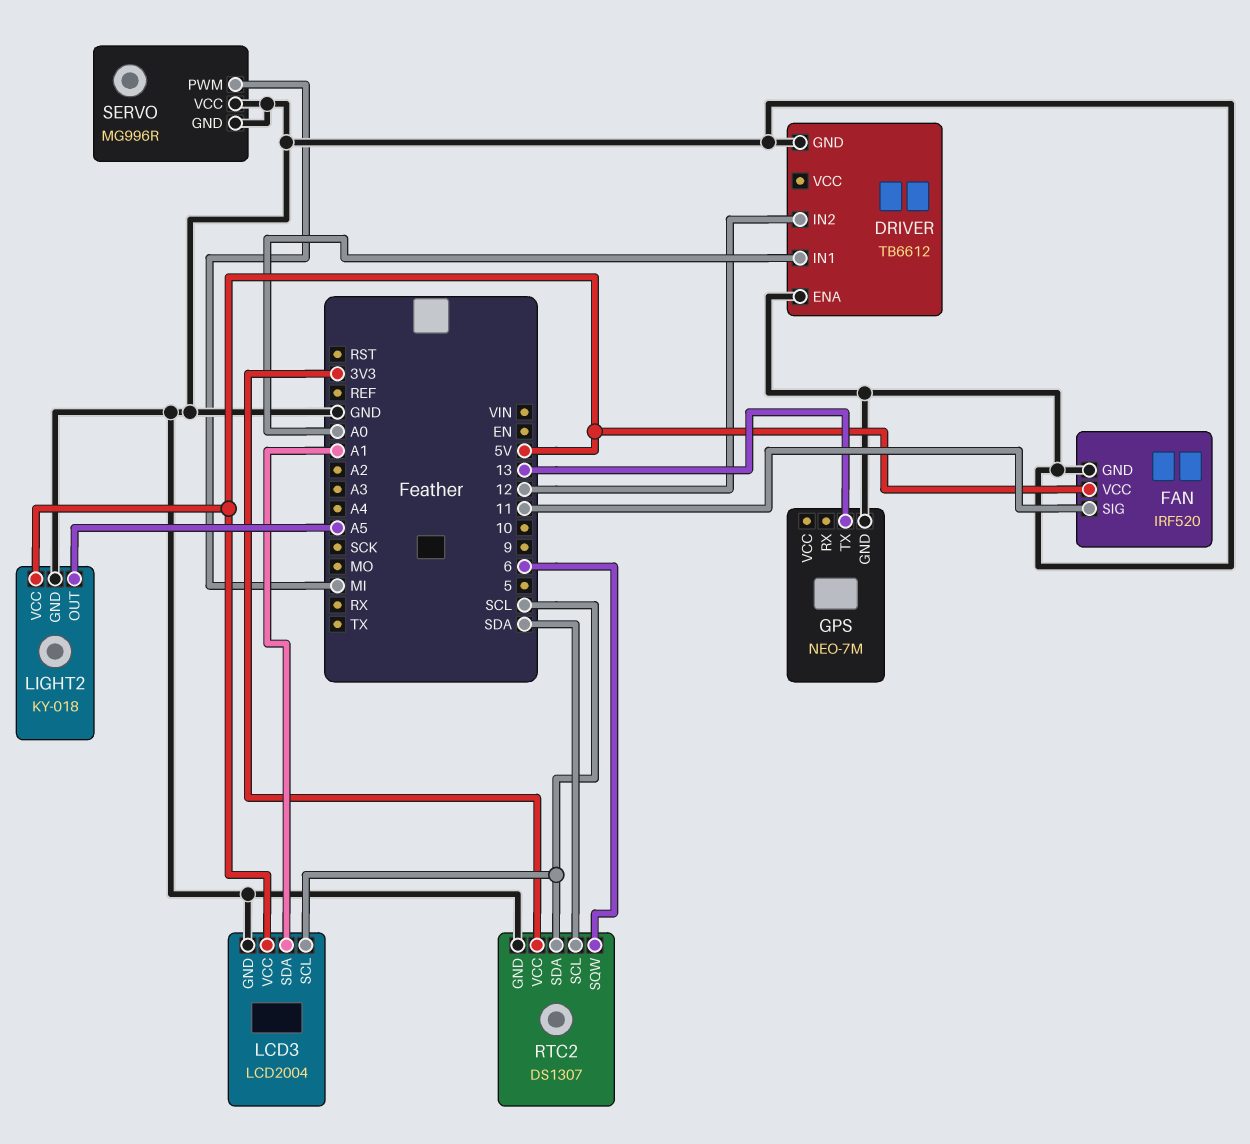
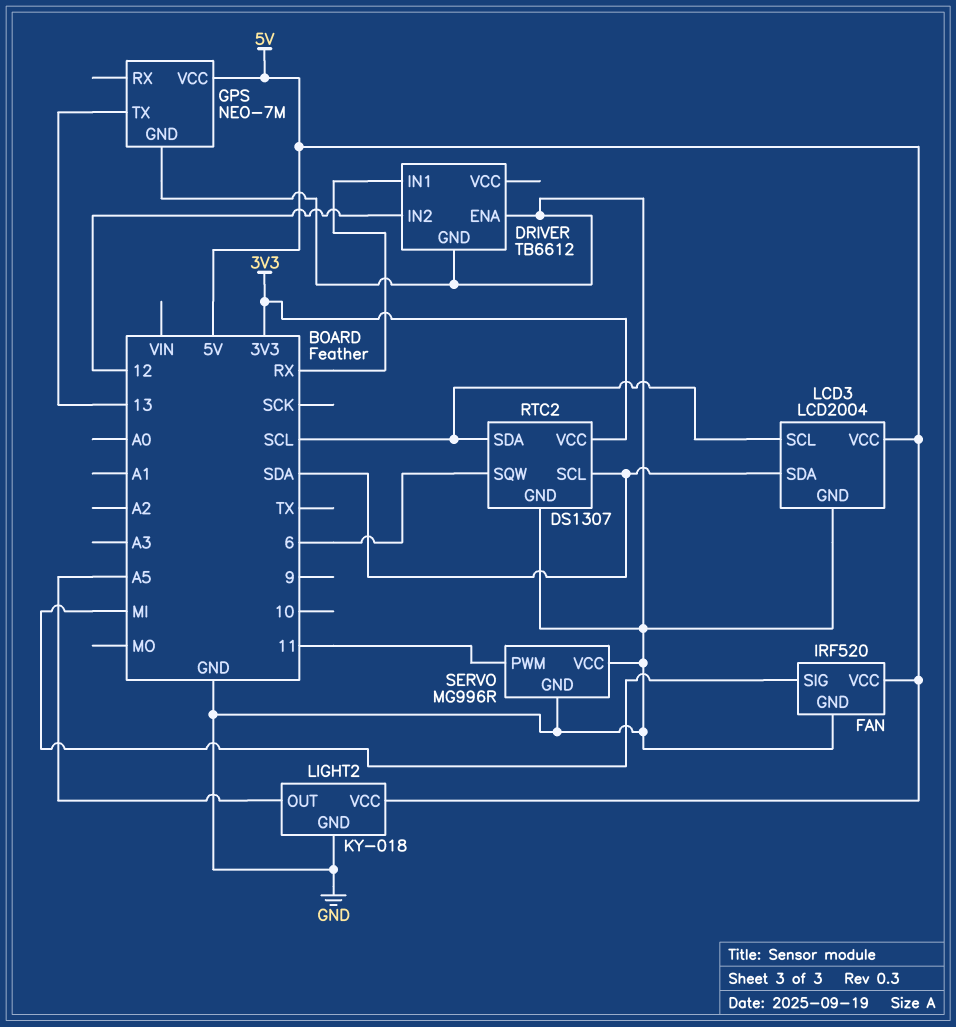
DRIVER pin IN1: A0 -> RX
FAN pin SIG: 11 -> MI
GPS pin VCC: none -> 5V
LCD3 pin SDA: A1 -> SDA
SERVO pin PWM: MI -> 11

